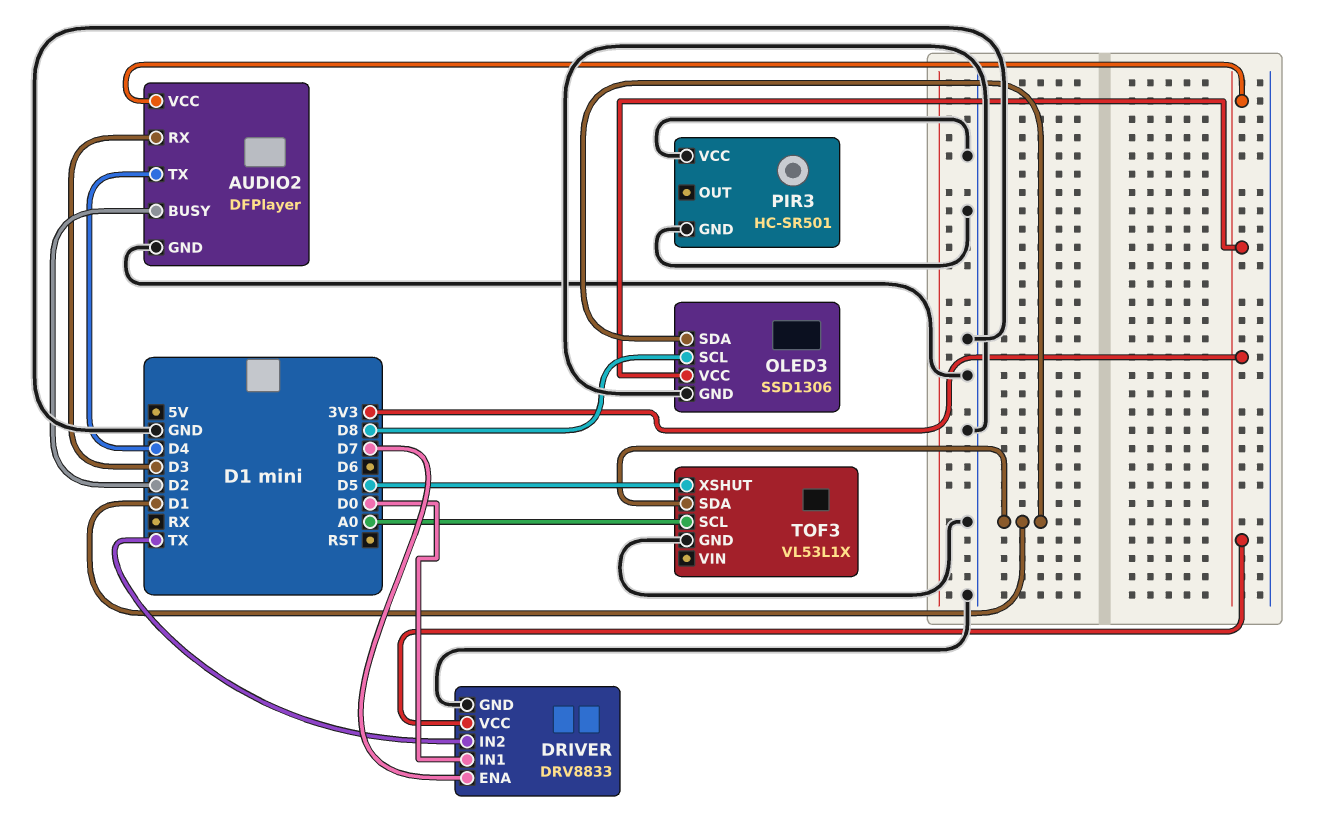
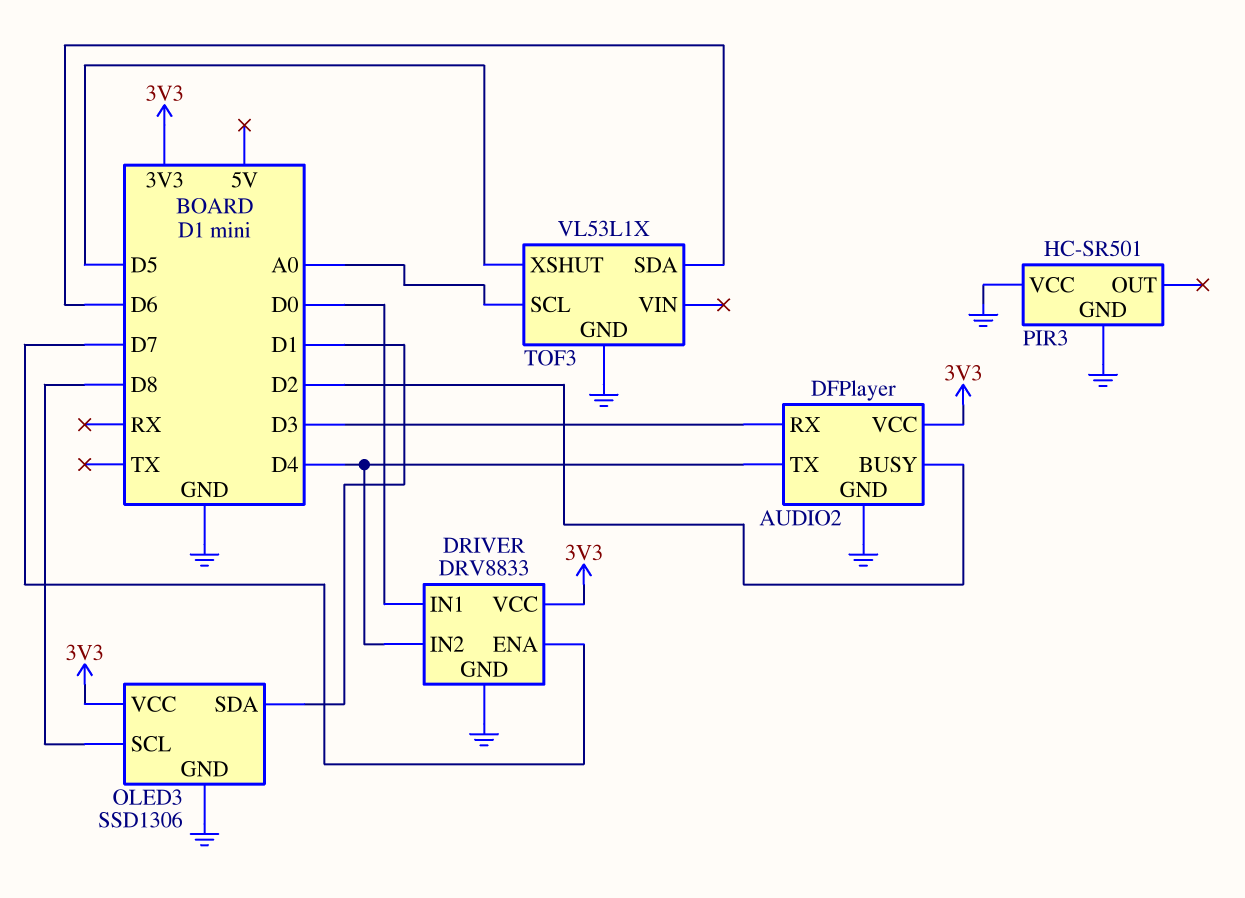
DRIVER pin IN2: TX -> D4
TOF3 pin SDA: D1 -> D6

